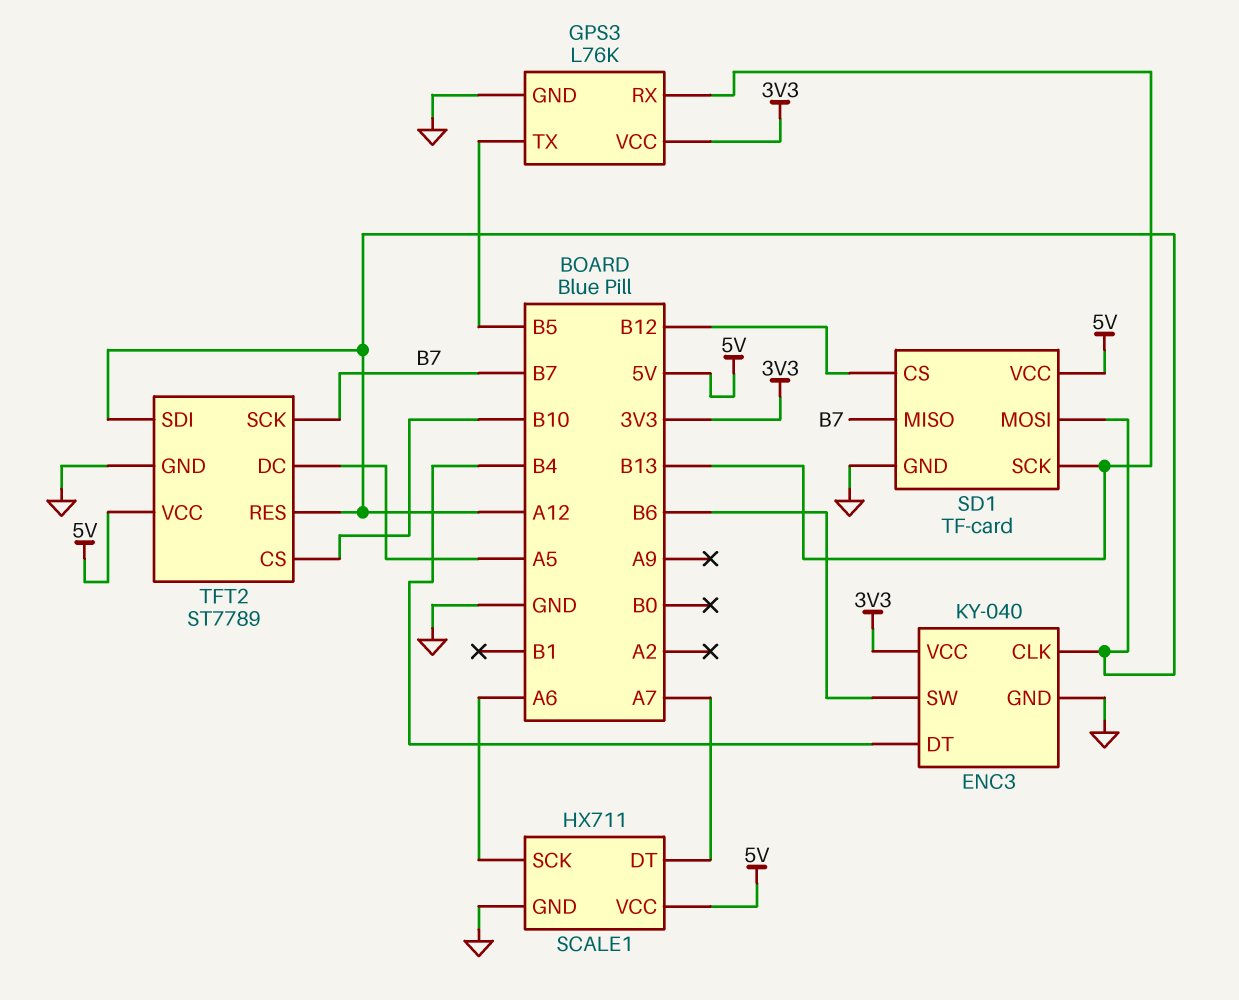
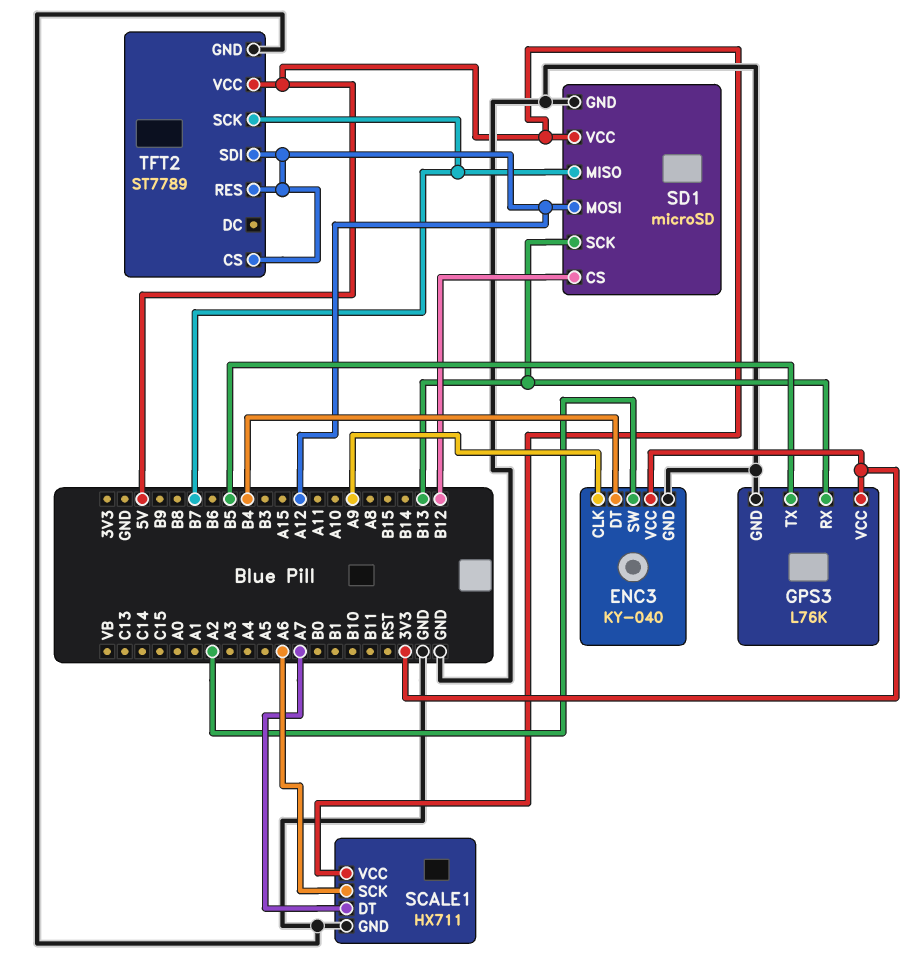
ENC3 pin CLK: A12 -> A9
ENC3 pin SW: B6 -> A2
SD1: TF-card -> microSD
TFT2 pin CS: B10 -> A12
TFT2 pin DC: A5 -> none

